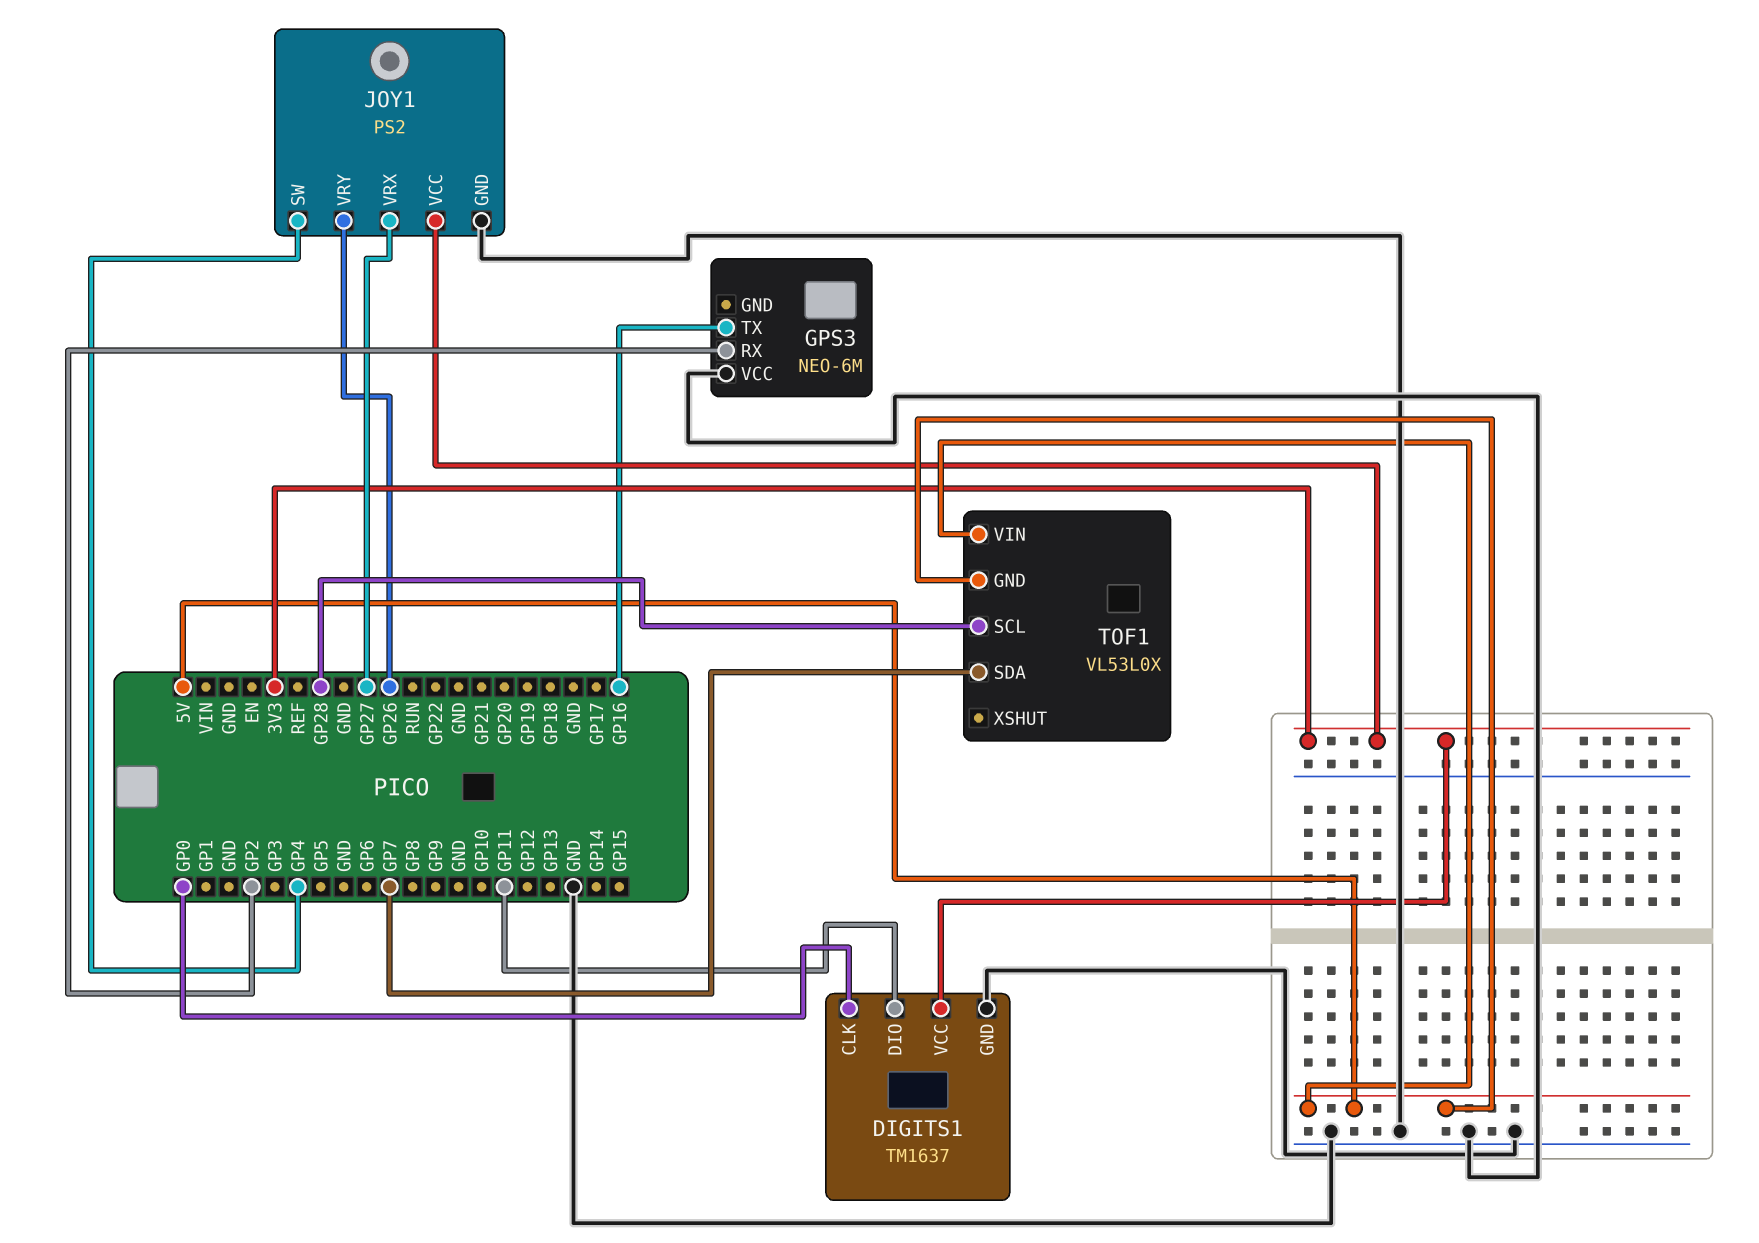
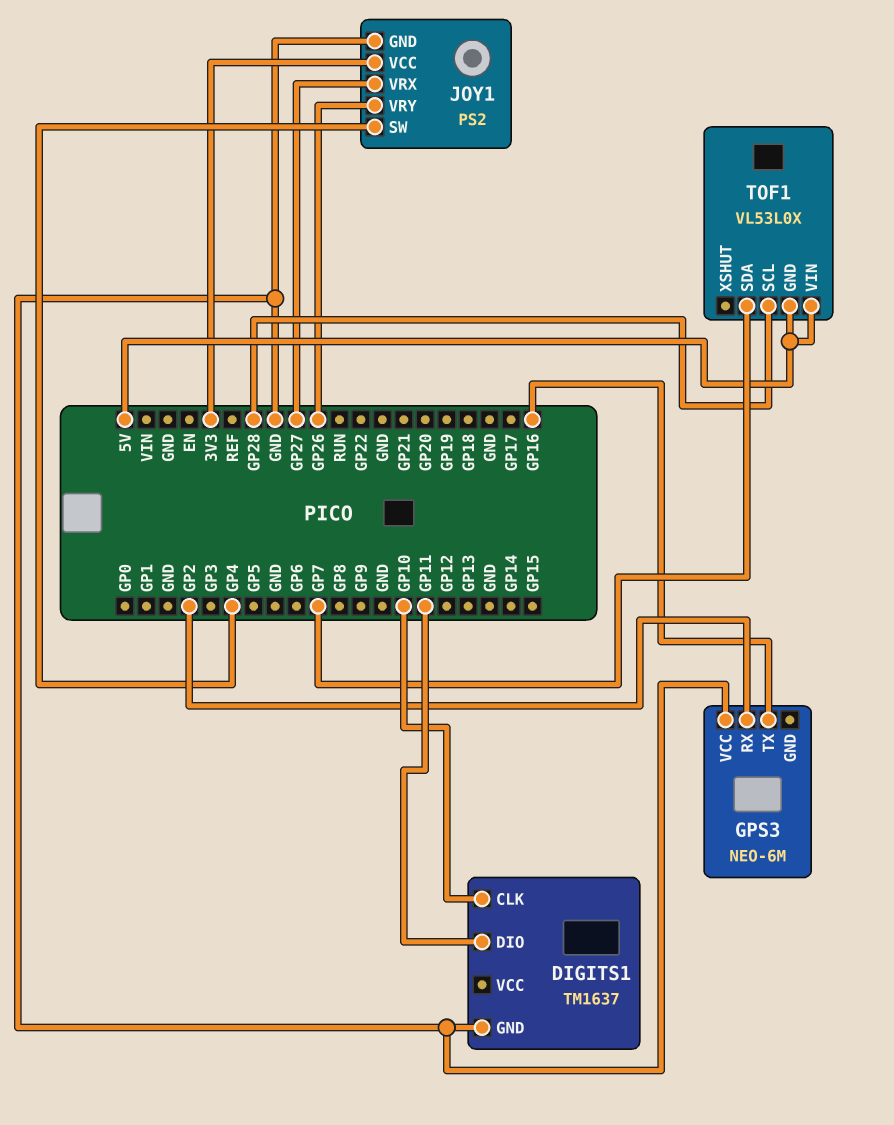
DIGITS1 pin CLK: GP0 -> GP10
DIGITS1 pin VCC: 3V3 -> none

